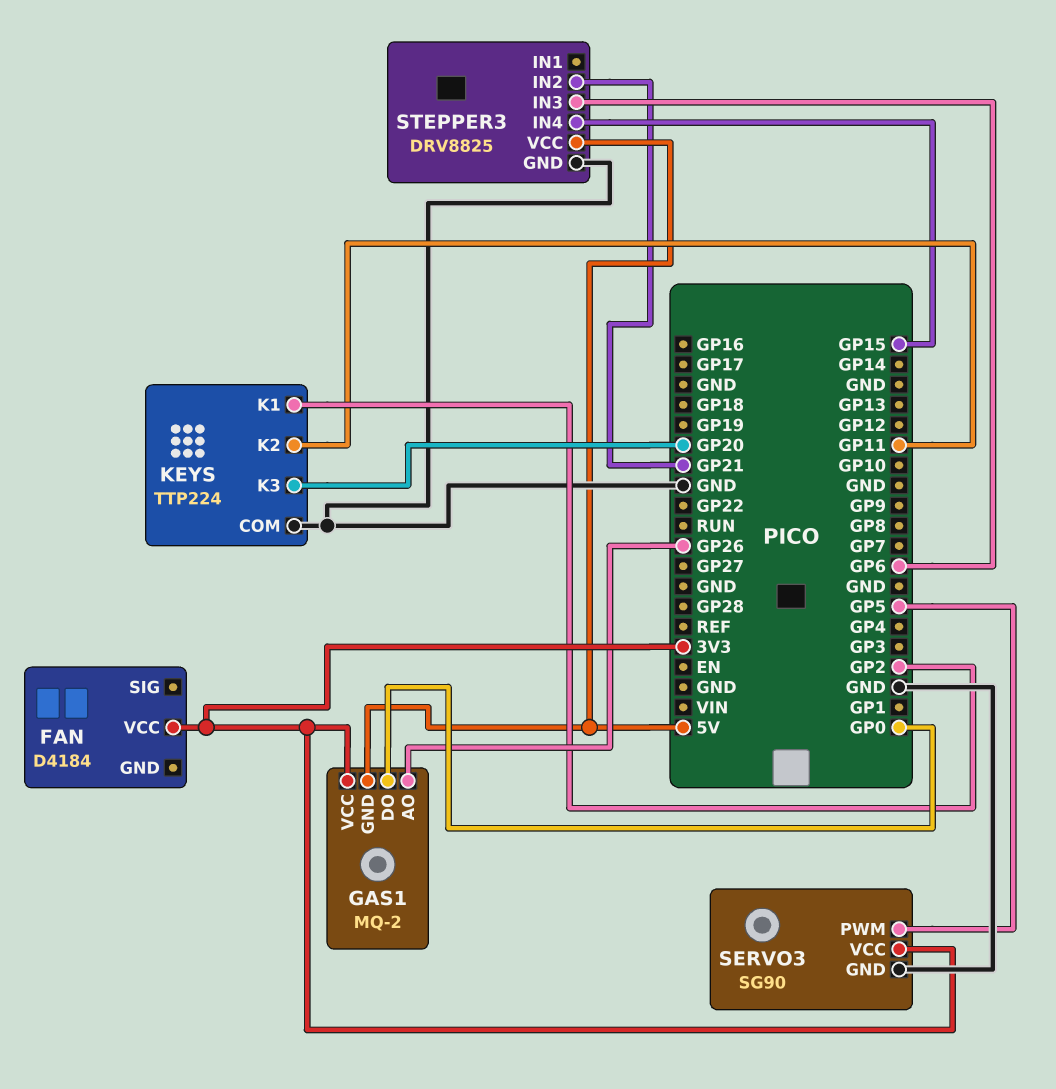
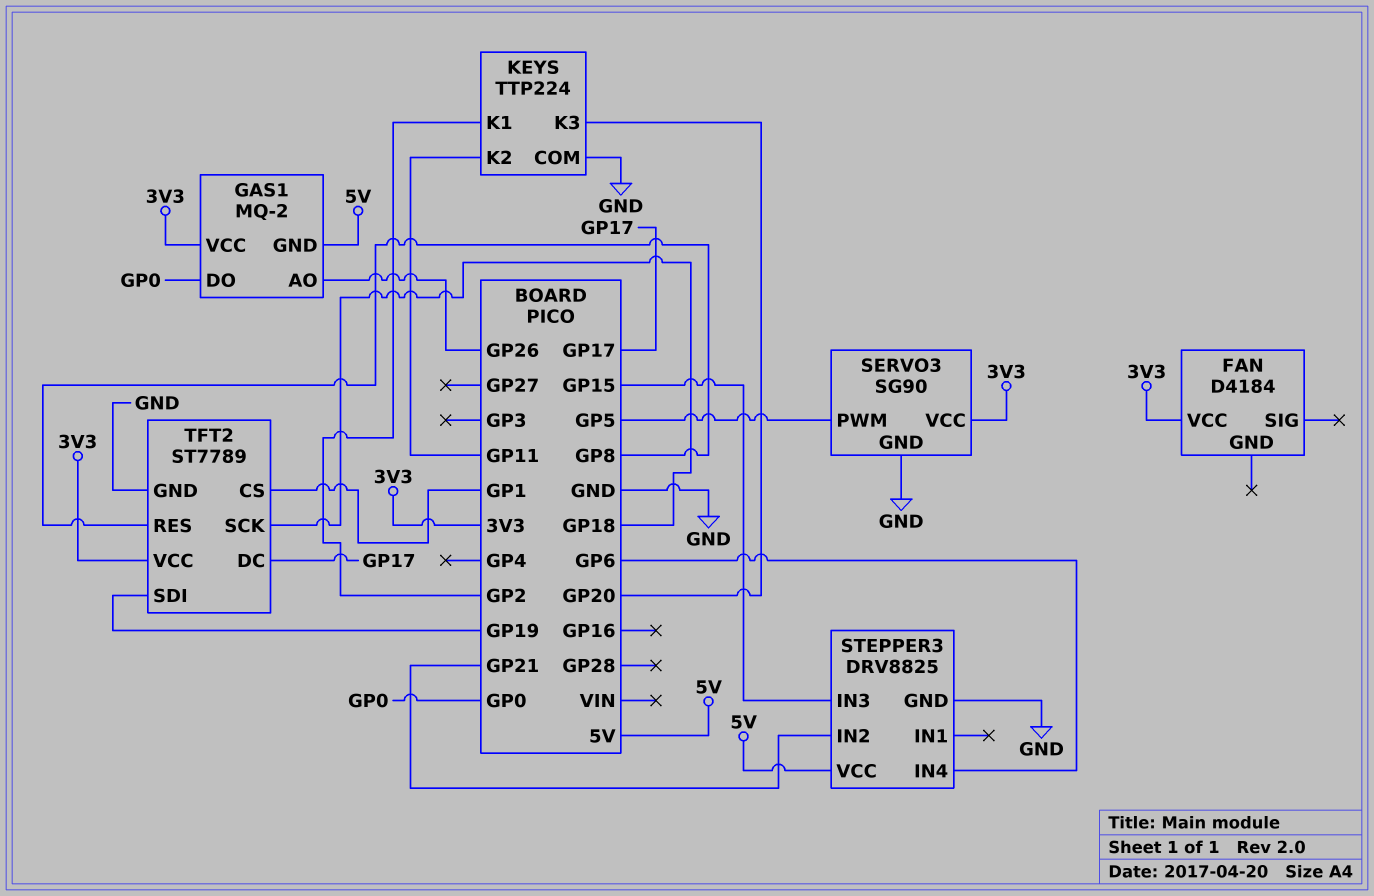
STEPPER3 pin IN3: GP6 -> GP15
STEPPER3 pin IN4: GP15 -> GP6
TFT2: none -> ST7789
TFT2 pin CS: none -> GP1
TFT2 pin DC: none -> GP17
TFT2 pin GND: none -> GND
TFT2 pin RES: none -> GP8
TFT2 pin SCK: none -> GP18
TFT2 pin SDI: none -> GP19
TFT2 pin VCC: none -> 3V3

